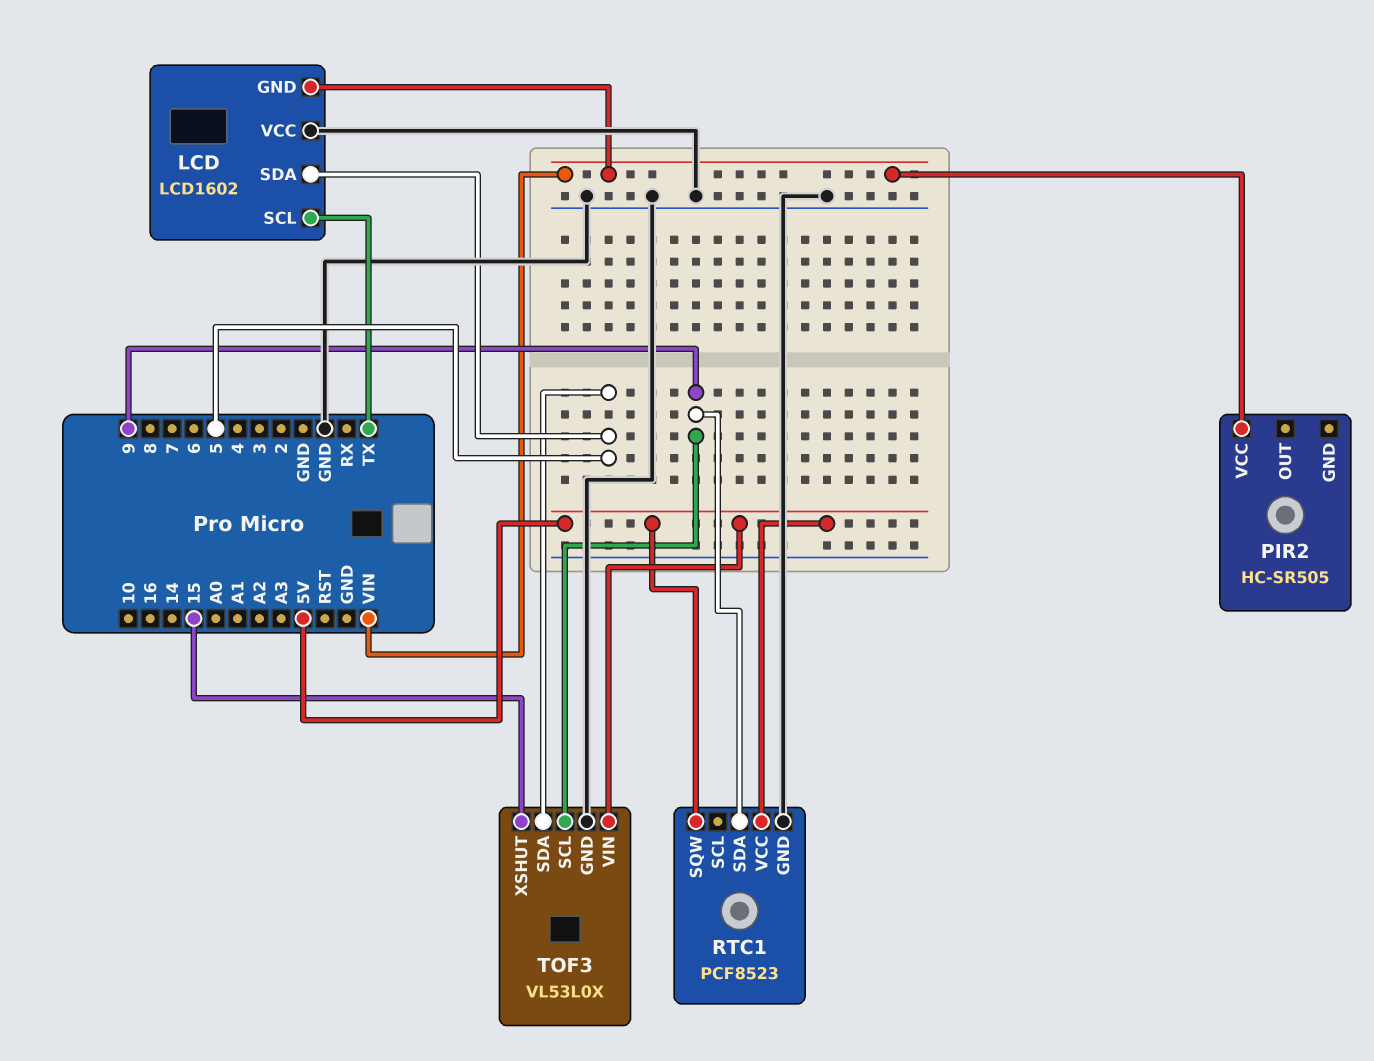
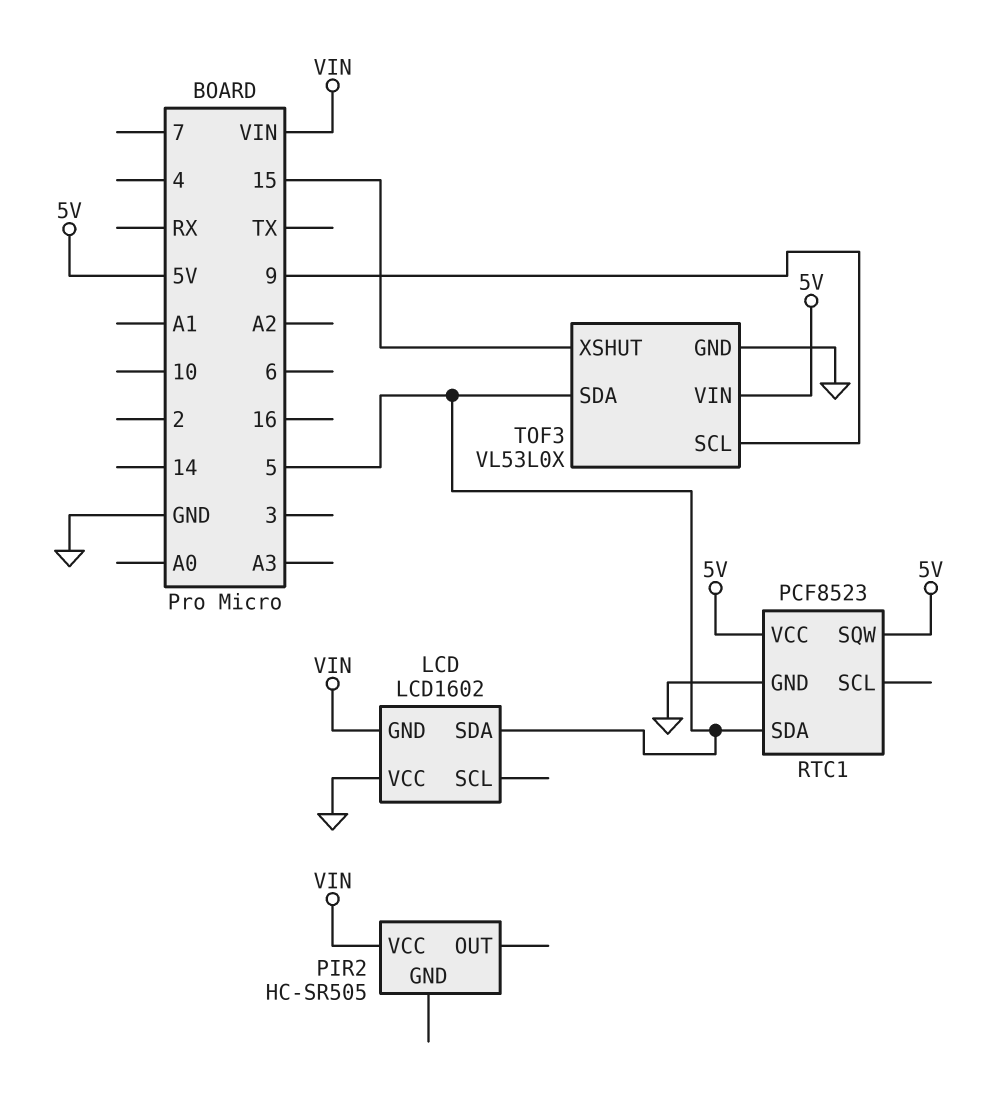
LCD pin SCL: TX -> none
RTC1 pin SDA: 9 -> 5

